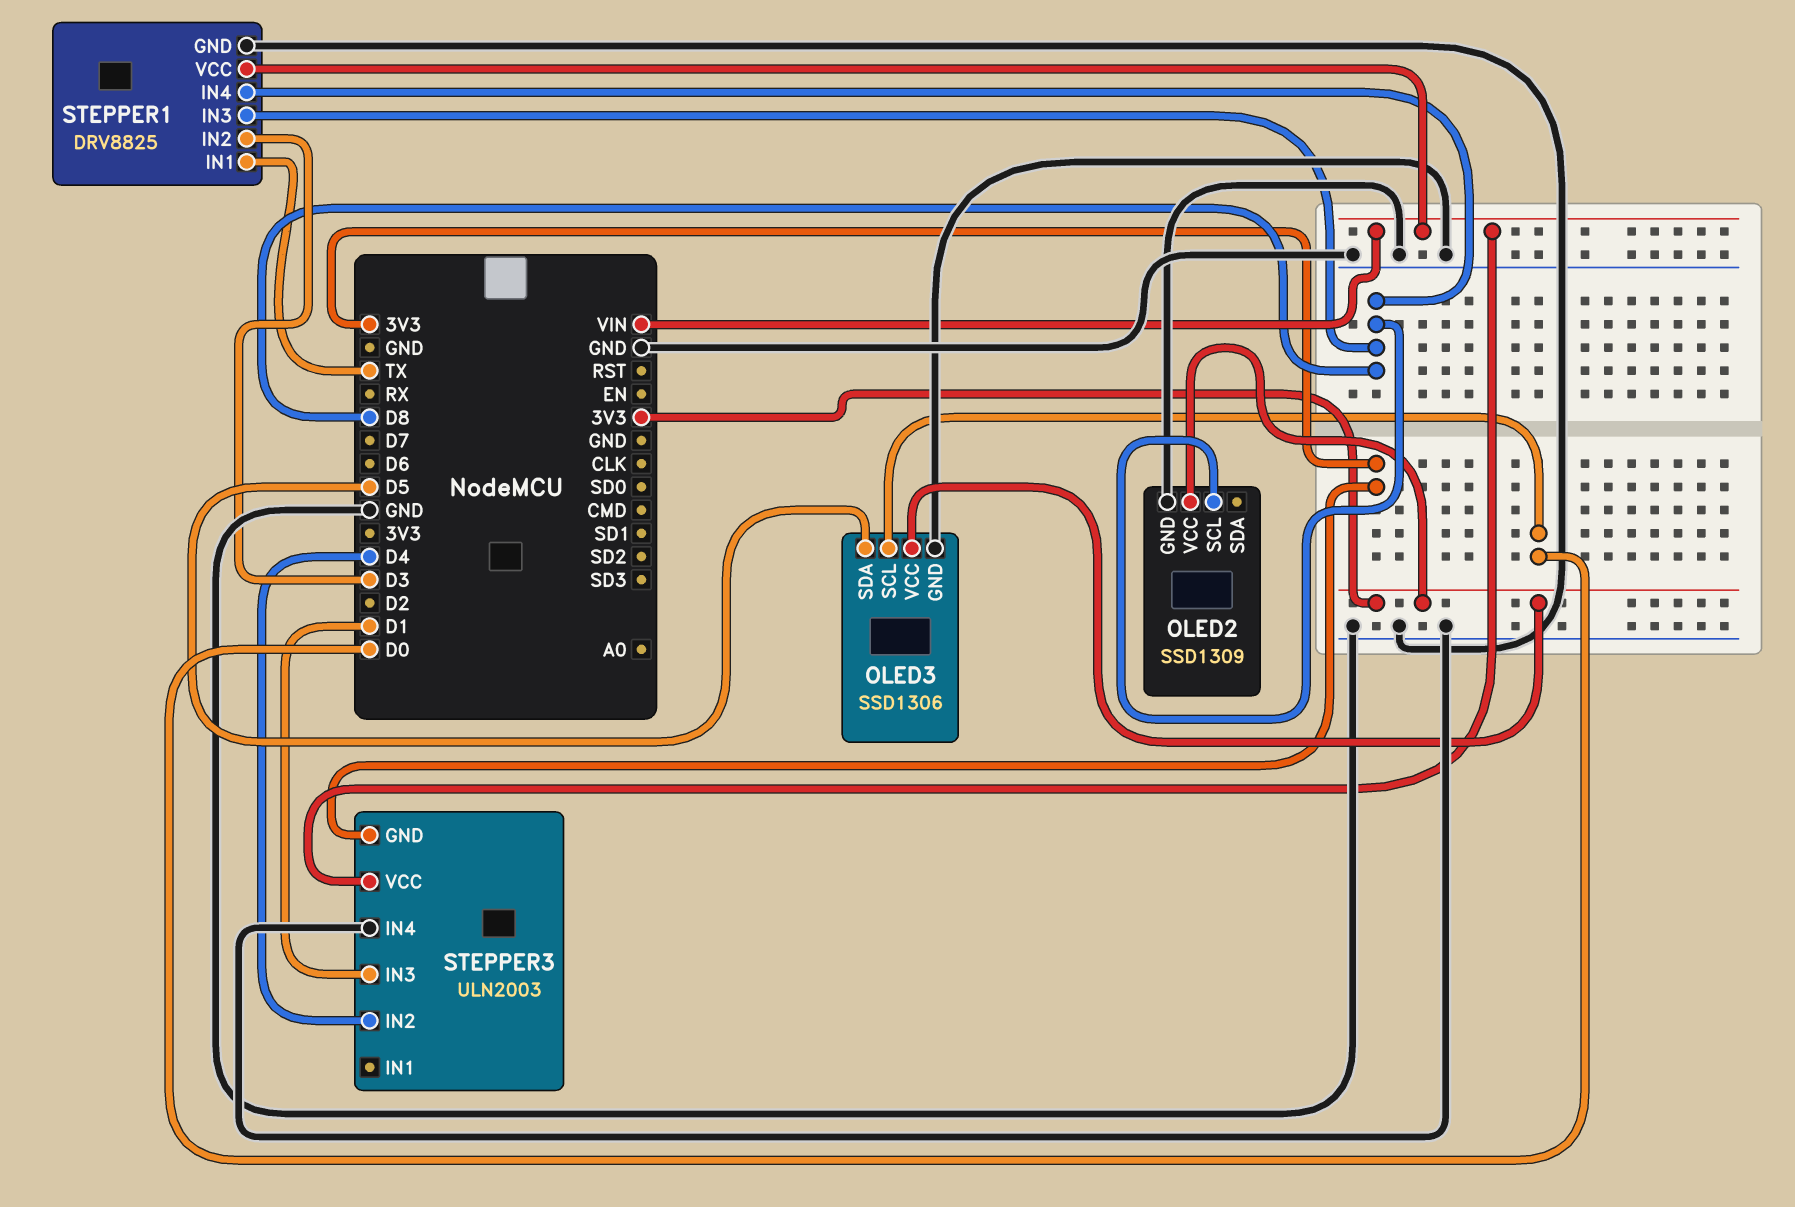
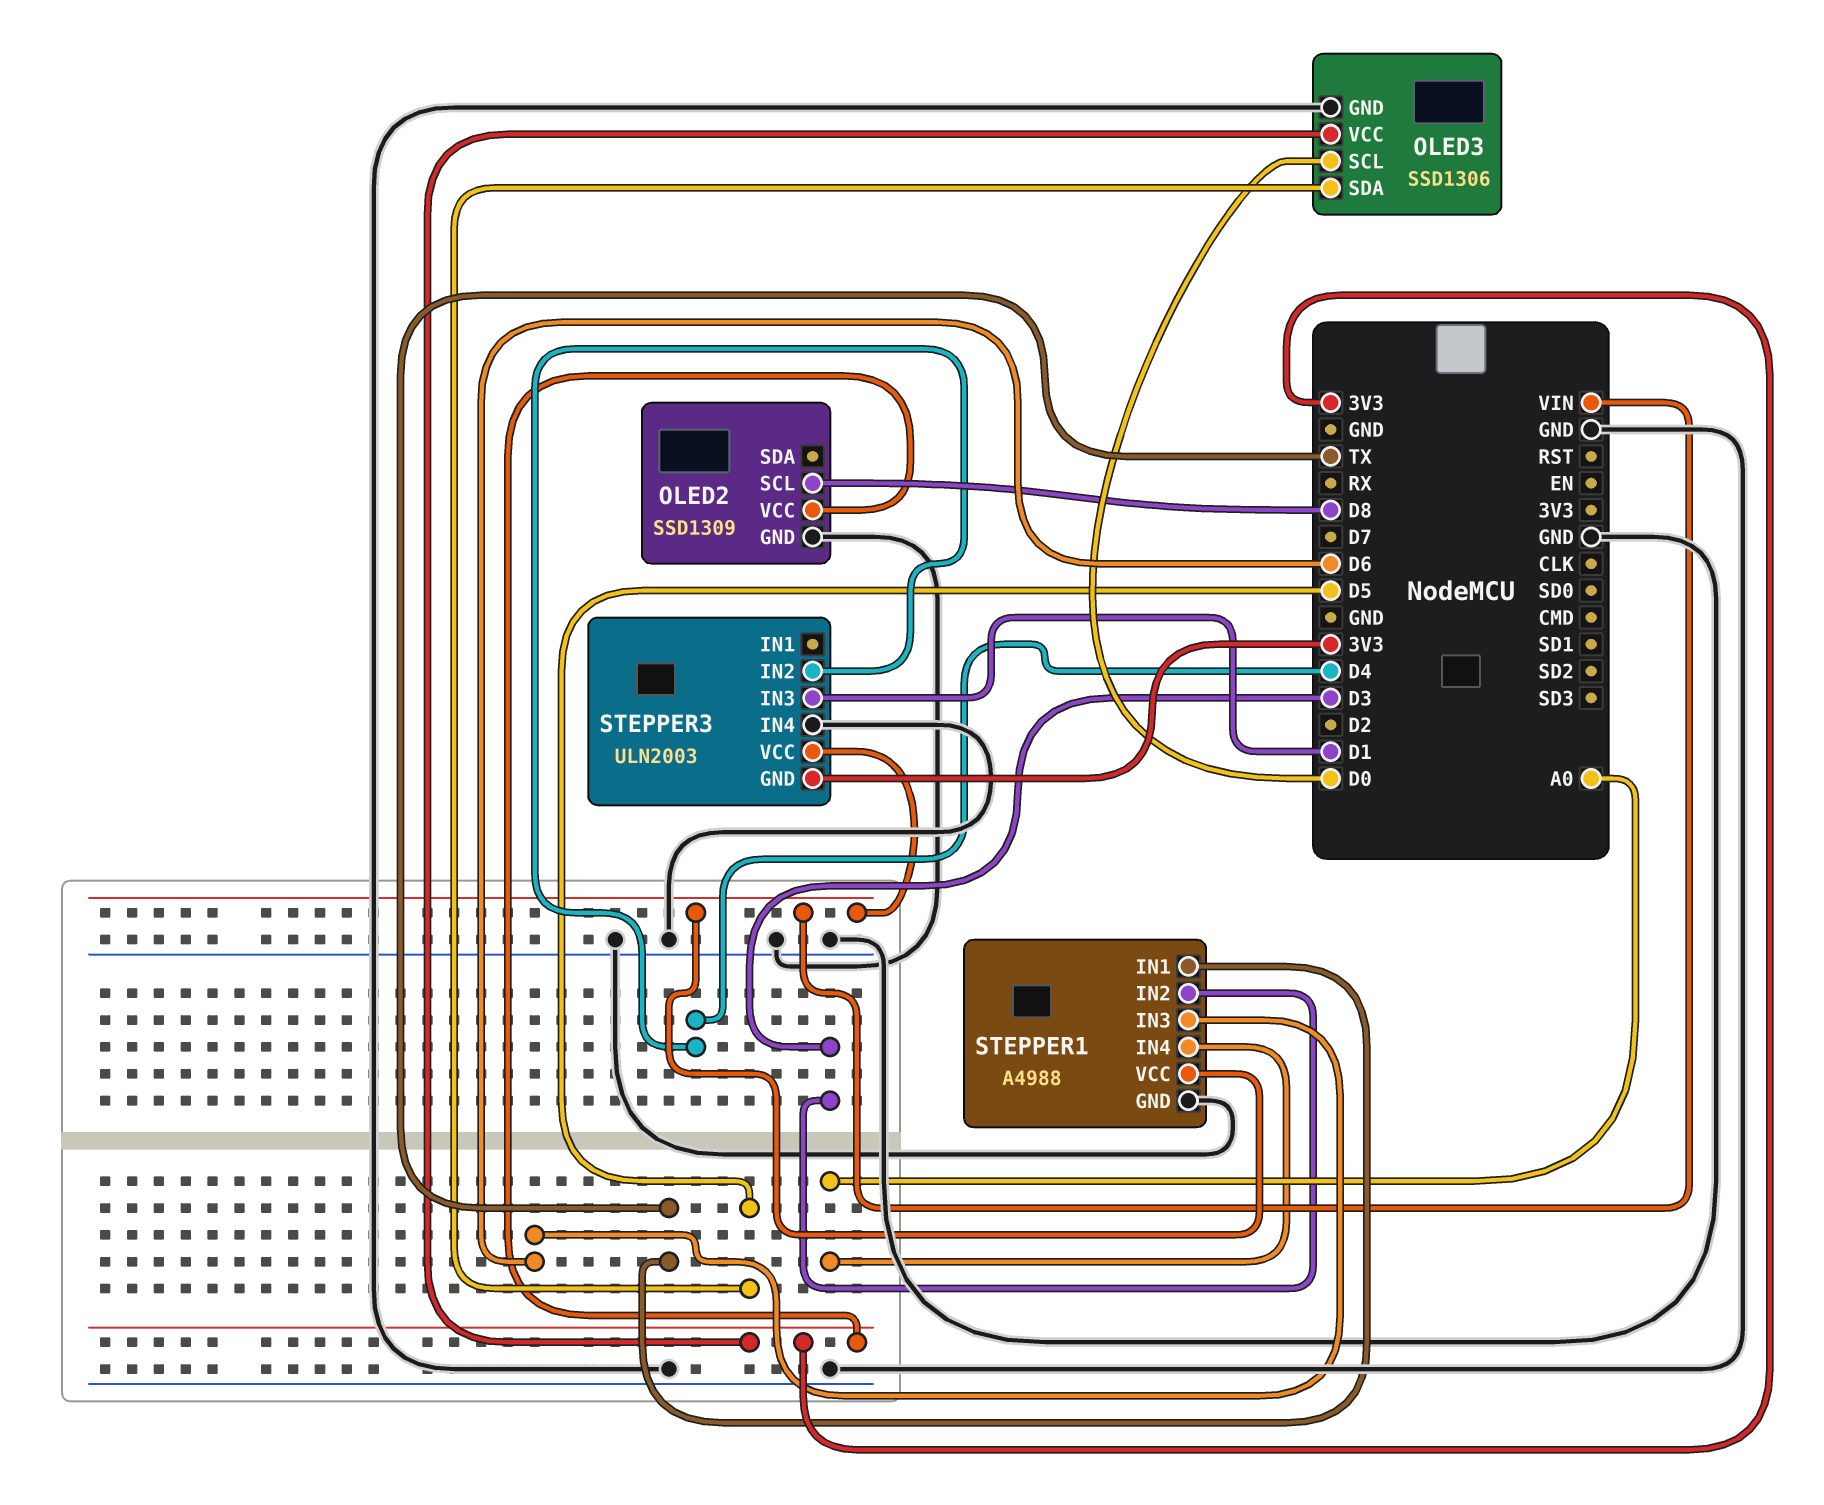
STEPPER1: DRV8825 -> A4988
STEPPER1 pin IN3: D8 -> D6
STEPPER1 pin IN4: D8 -> A0

